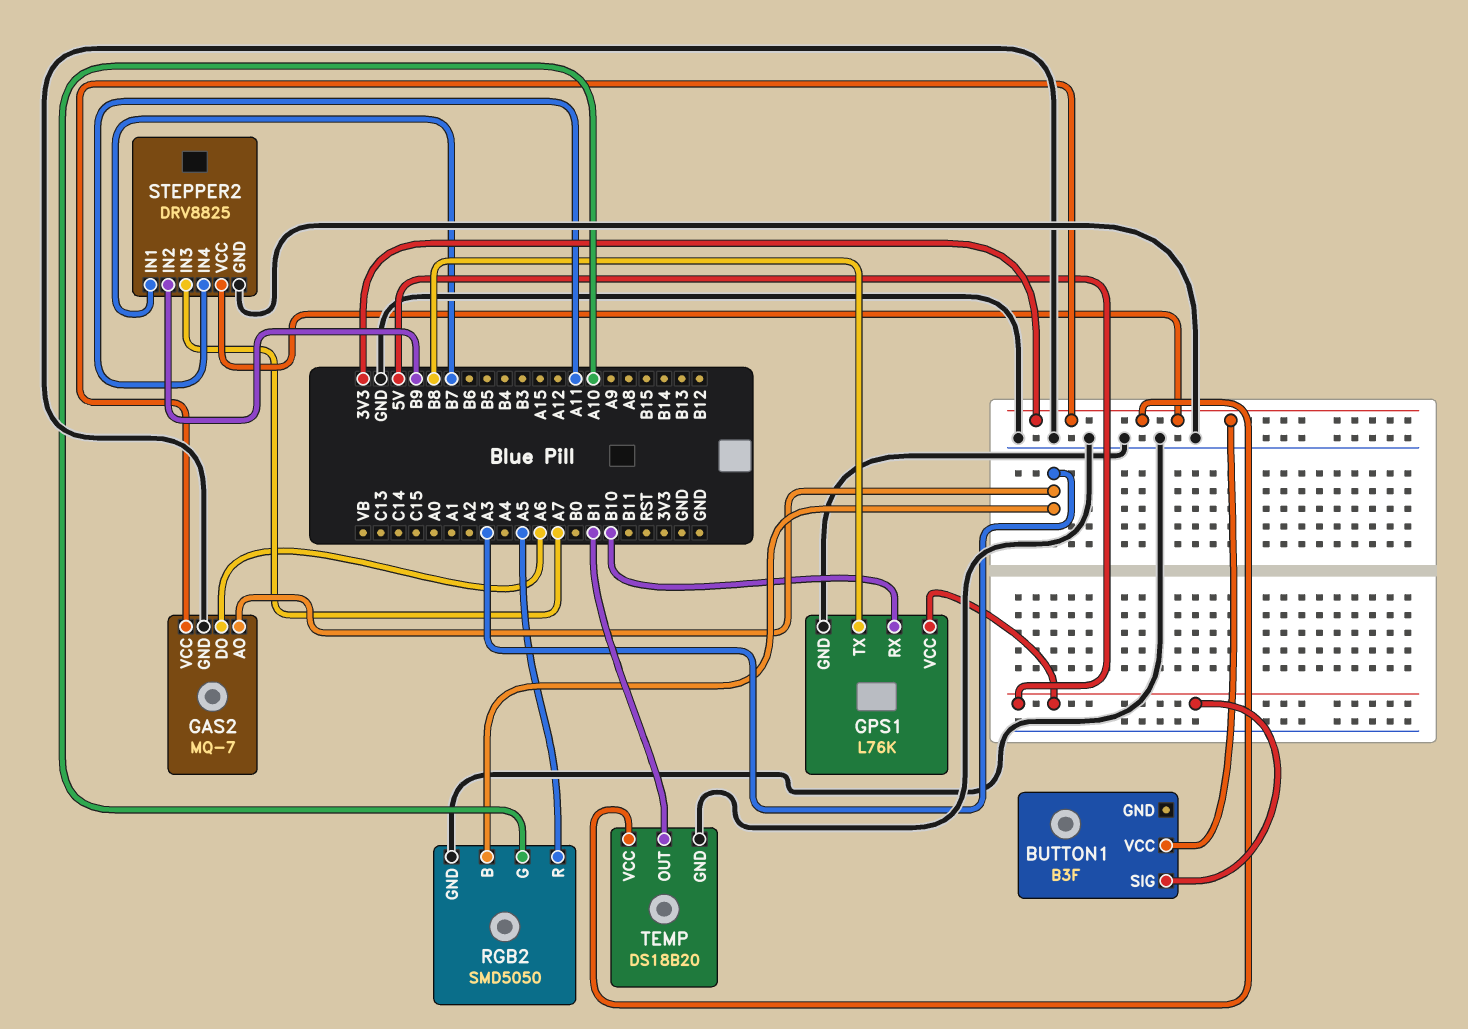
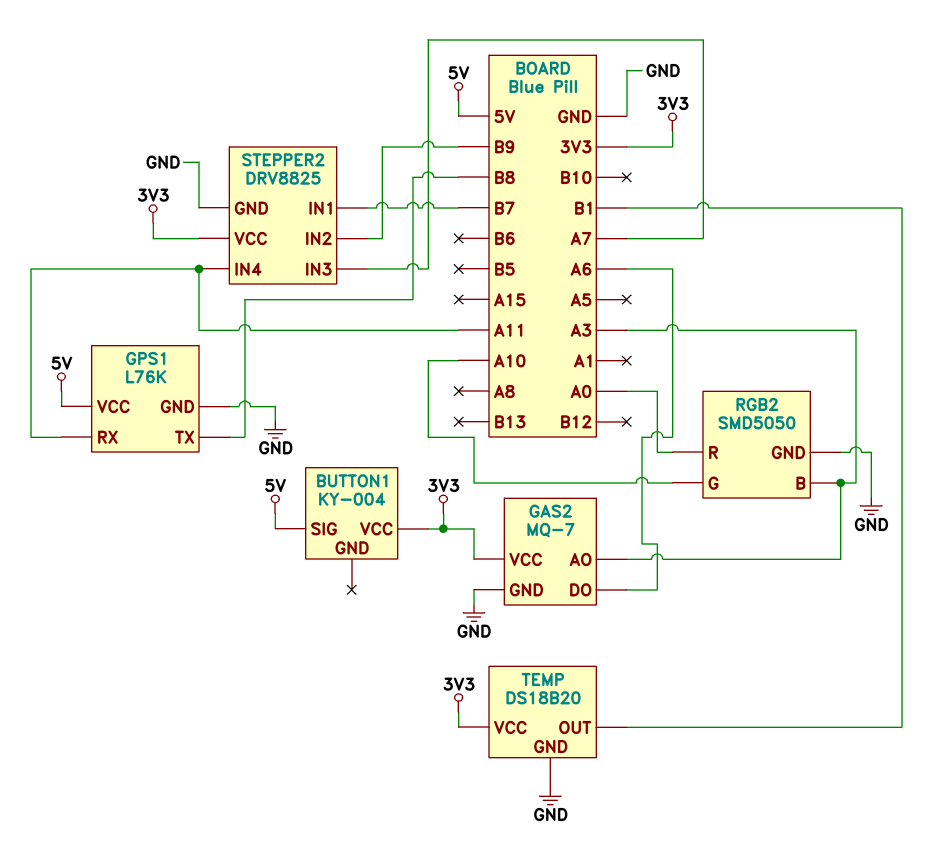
BUTTON1: B3F -> KY-004
GPS1 pin RX: B10 -> A11
RGB2 pin R: A5 -> A0

